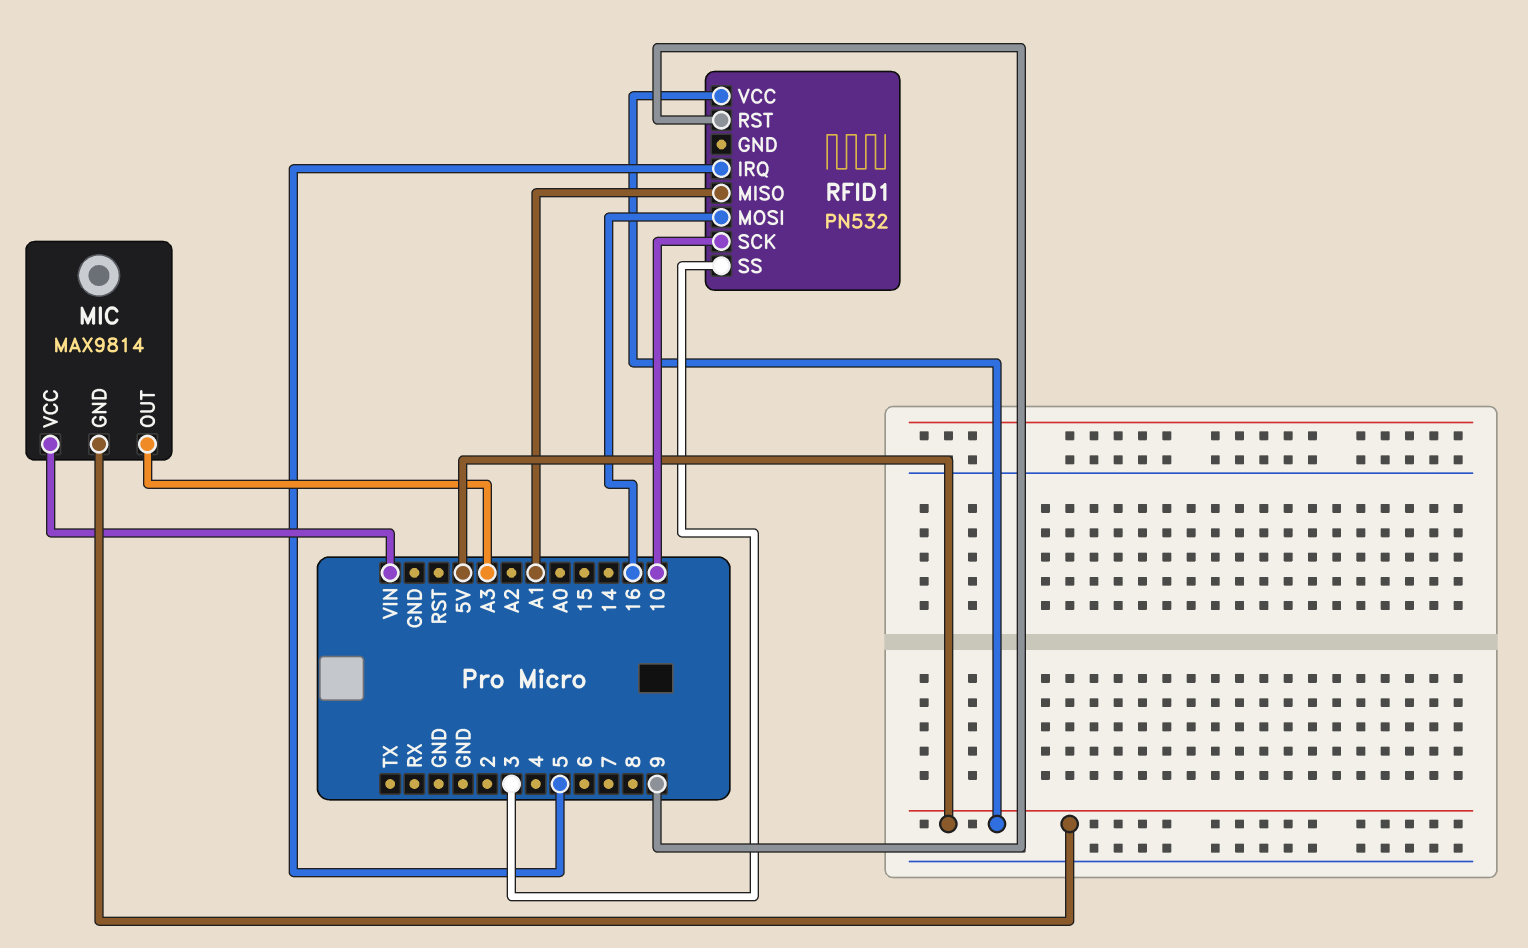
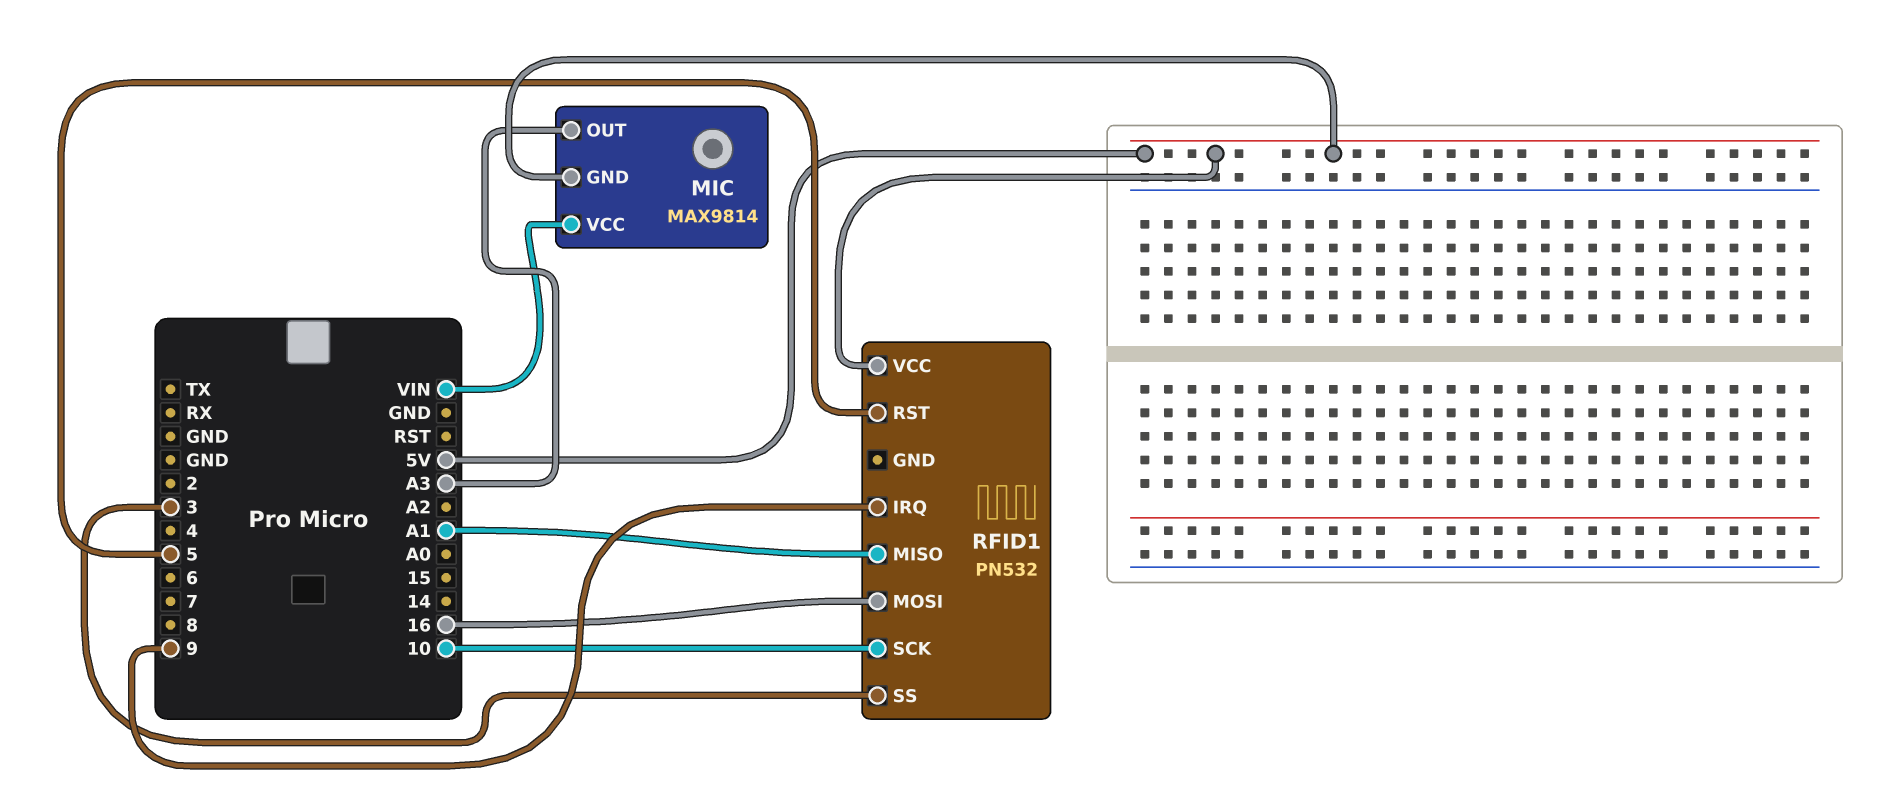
RFID1 pin IRQ: 5 -> 9
RFID1 pin RST: 9 -> 5

